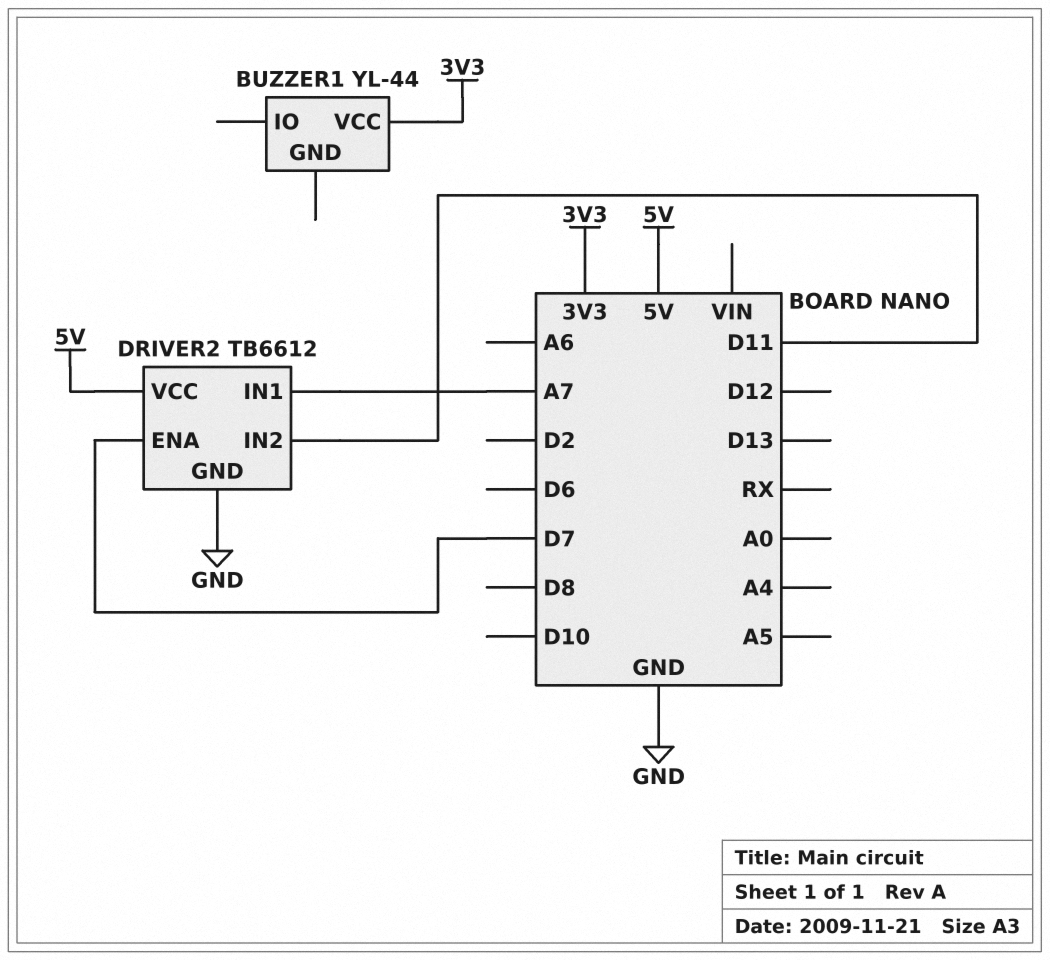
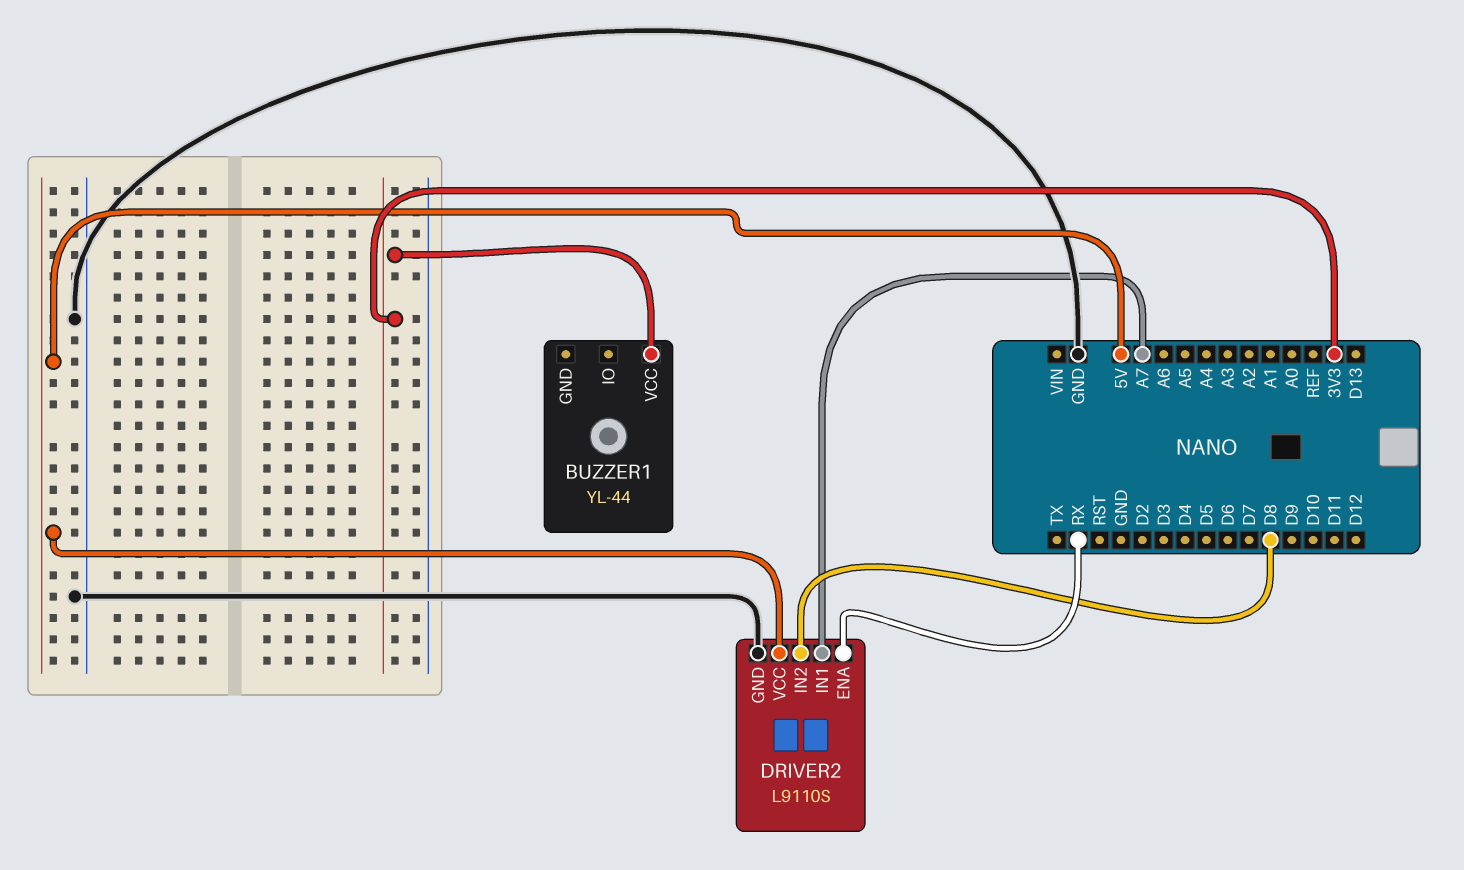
DRIVER2: TB6612 -> L9110S
DRIVER2 pin ENA: D7 -> RX
DRIVER2 pin IN2: D11 -> D8

